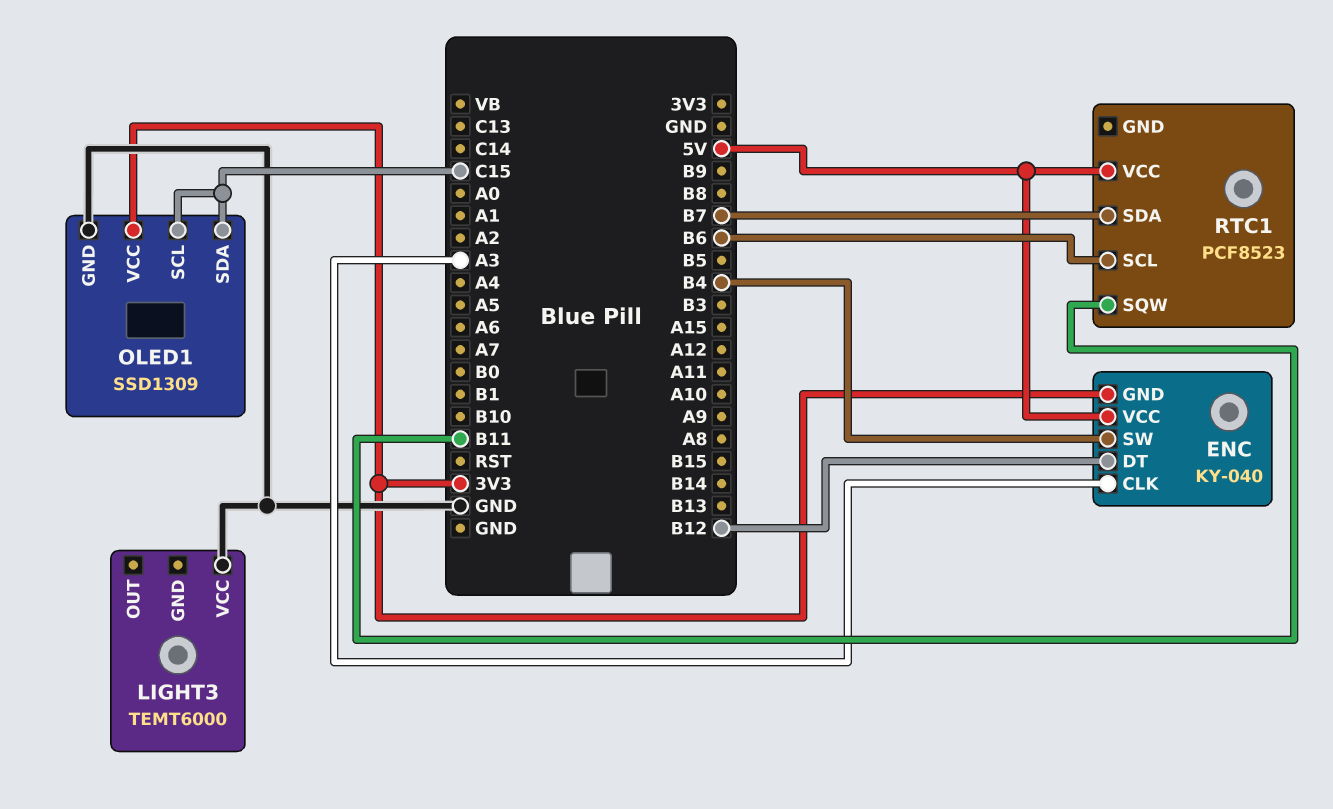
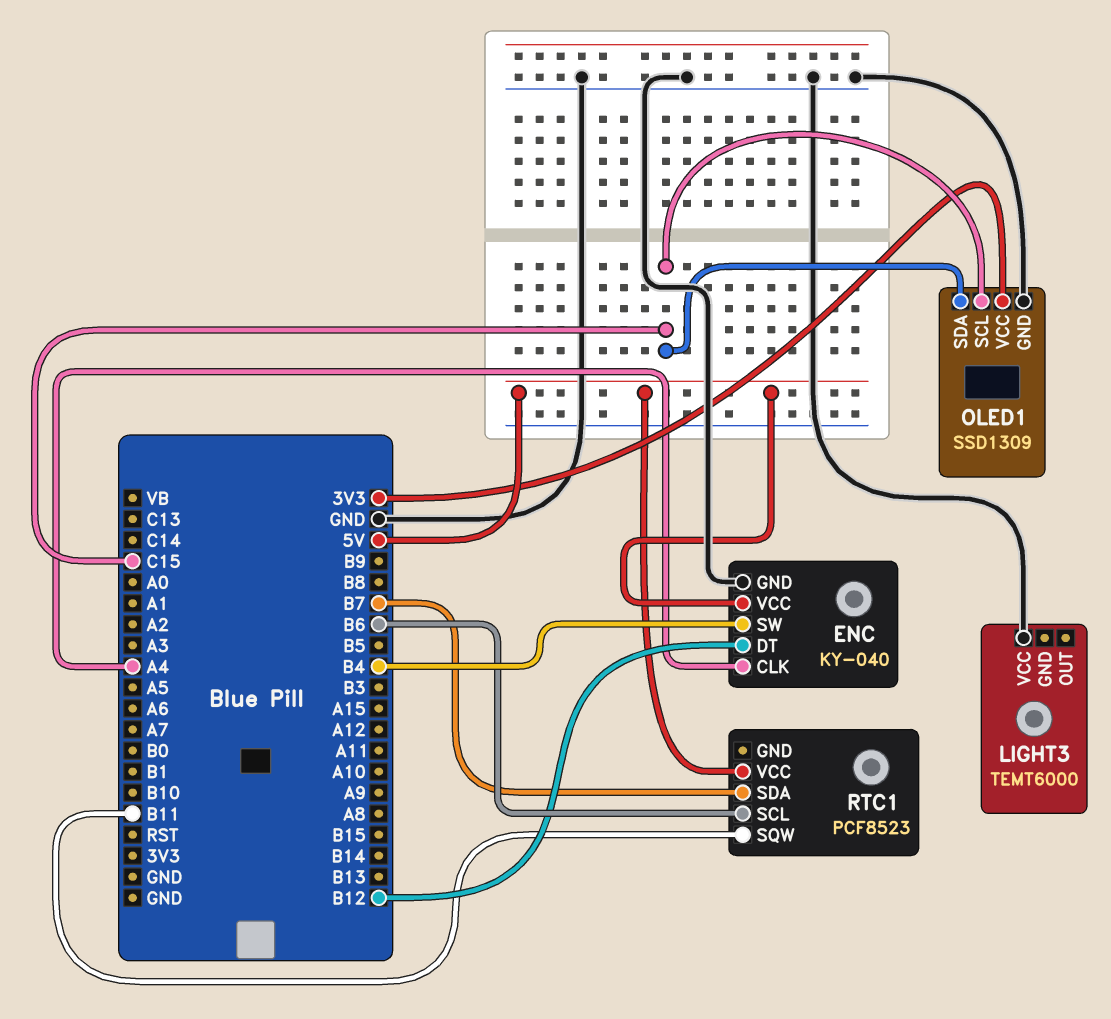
ENC pin CLK: A3 -> A4
ENC pin GND: 3V3 -> GND

